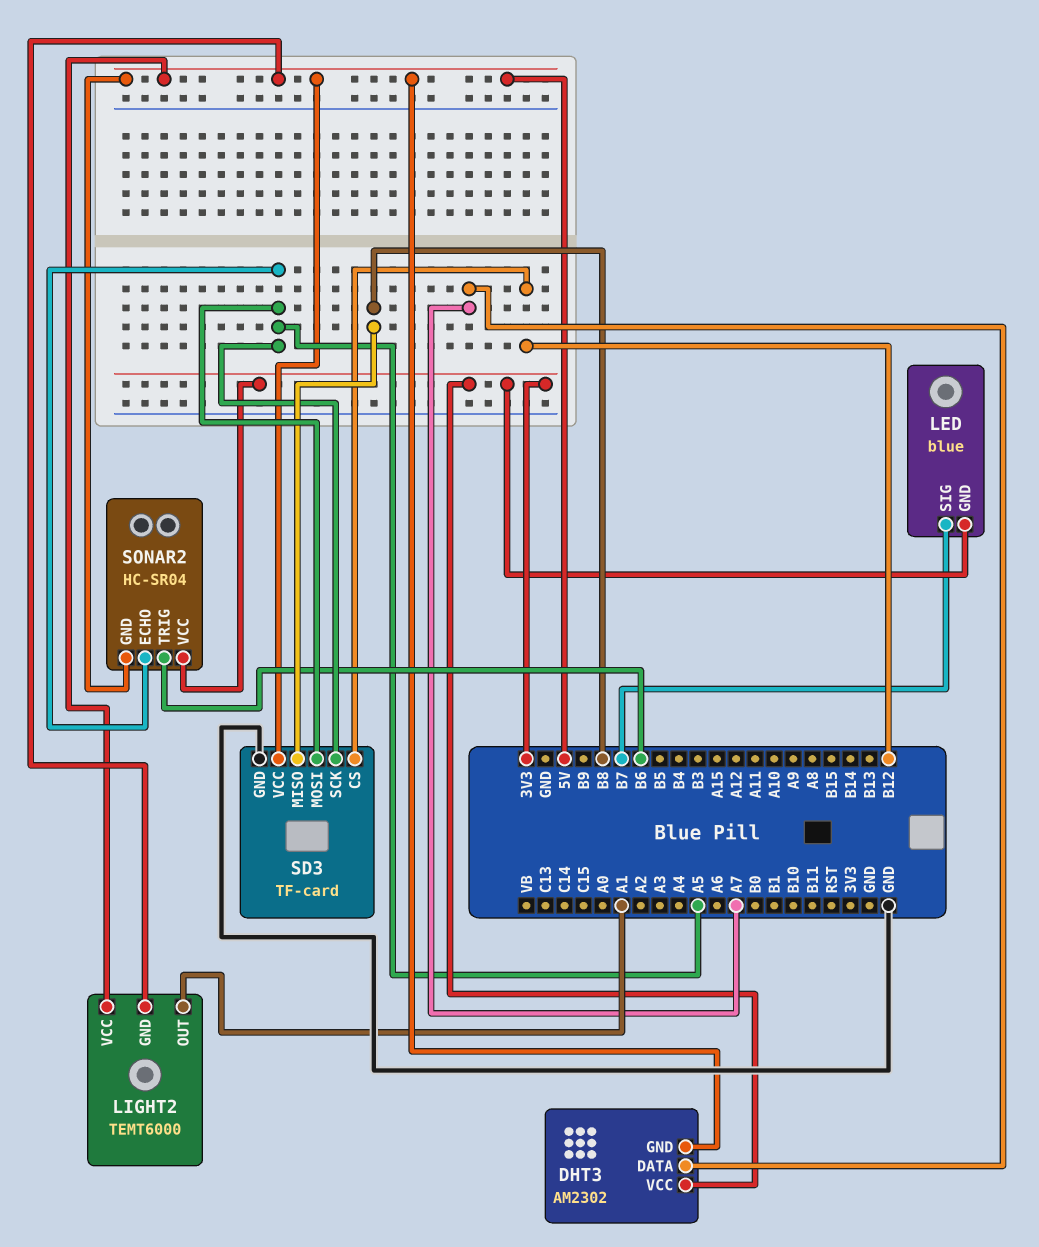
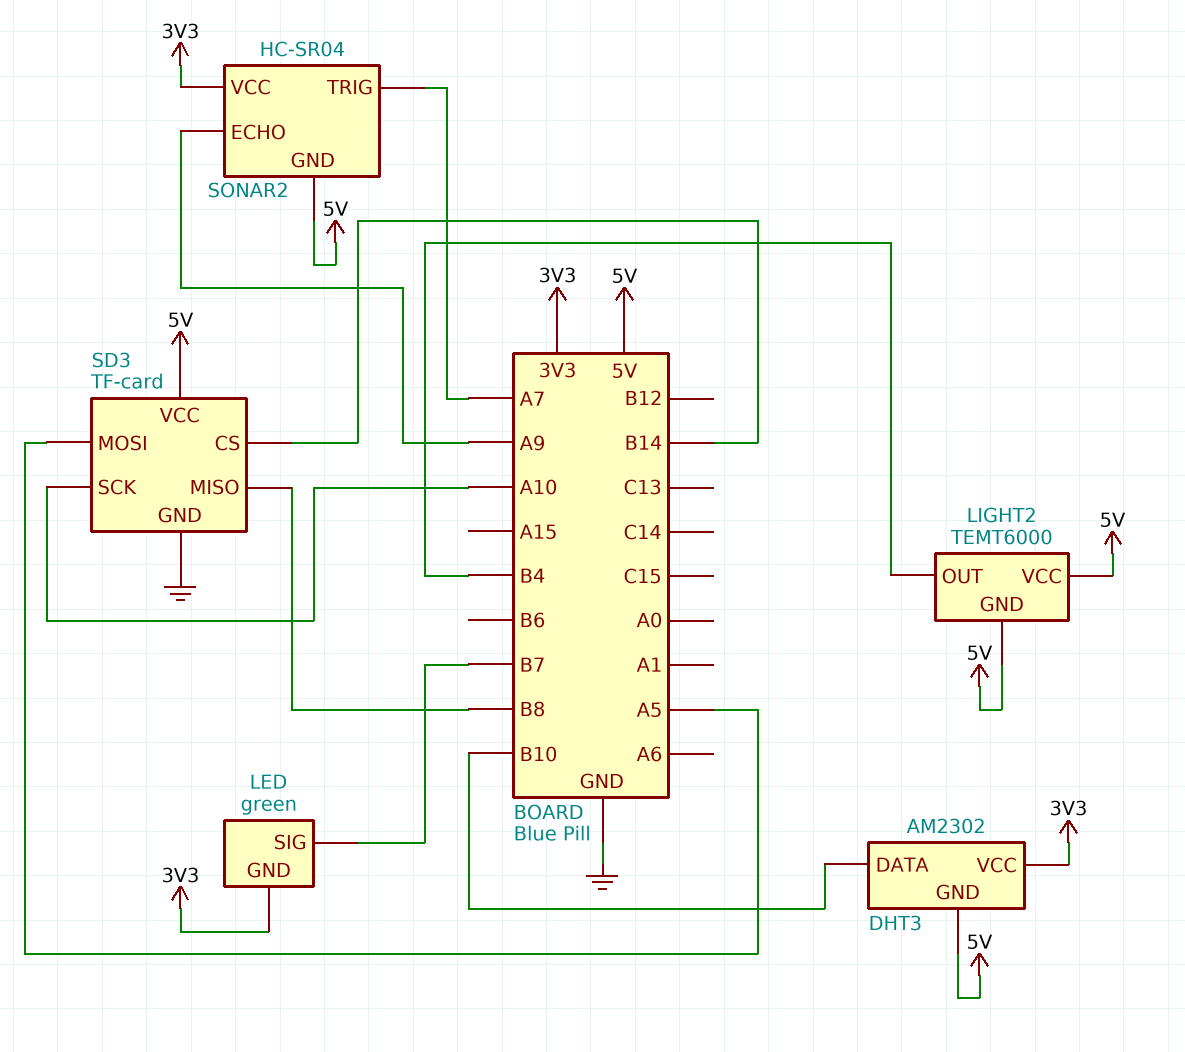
DHT3 pin DATA: A7 -> B10
LED: blue -> green
LIGHT2 pin OUT: A1 -> B4
SD3 pin CS: B12 -> B14
SD3 pin SCK: A5 -> A10
SONAR2 pin ECHO: A5 -> A9
SONAR2 pin TRIG: B6 -> A7

